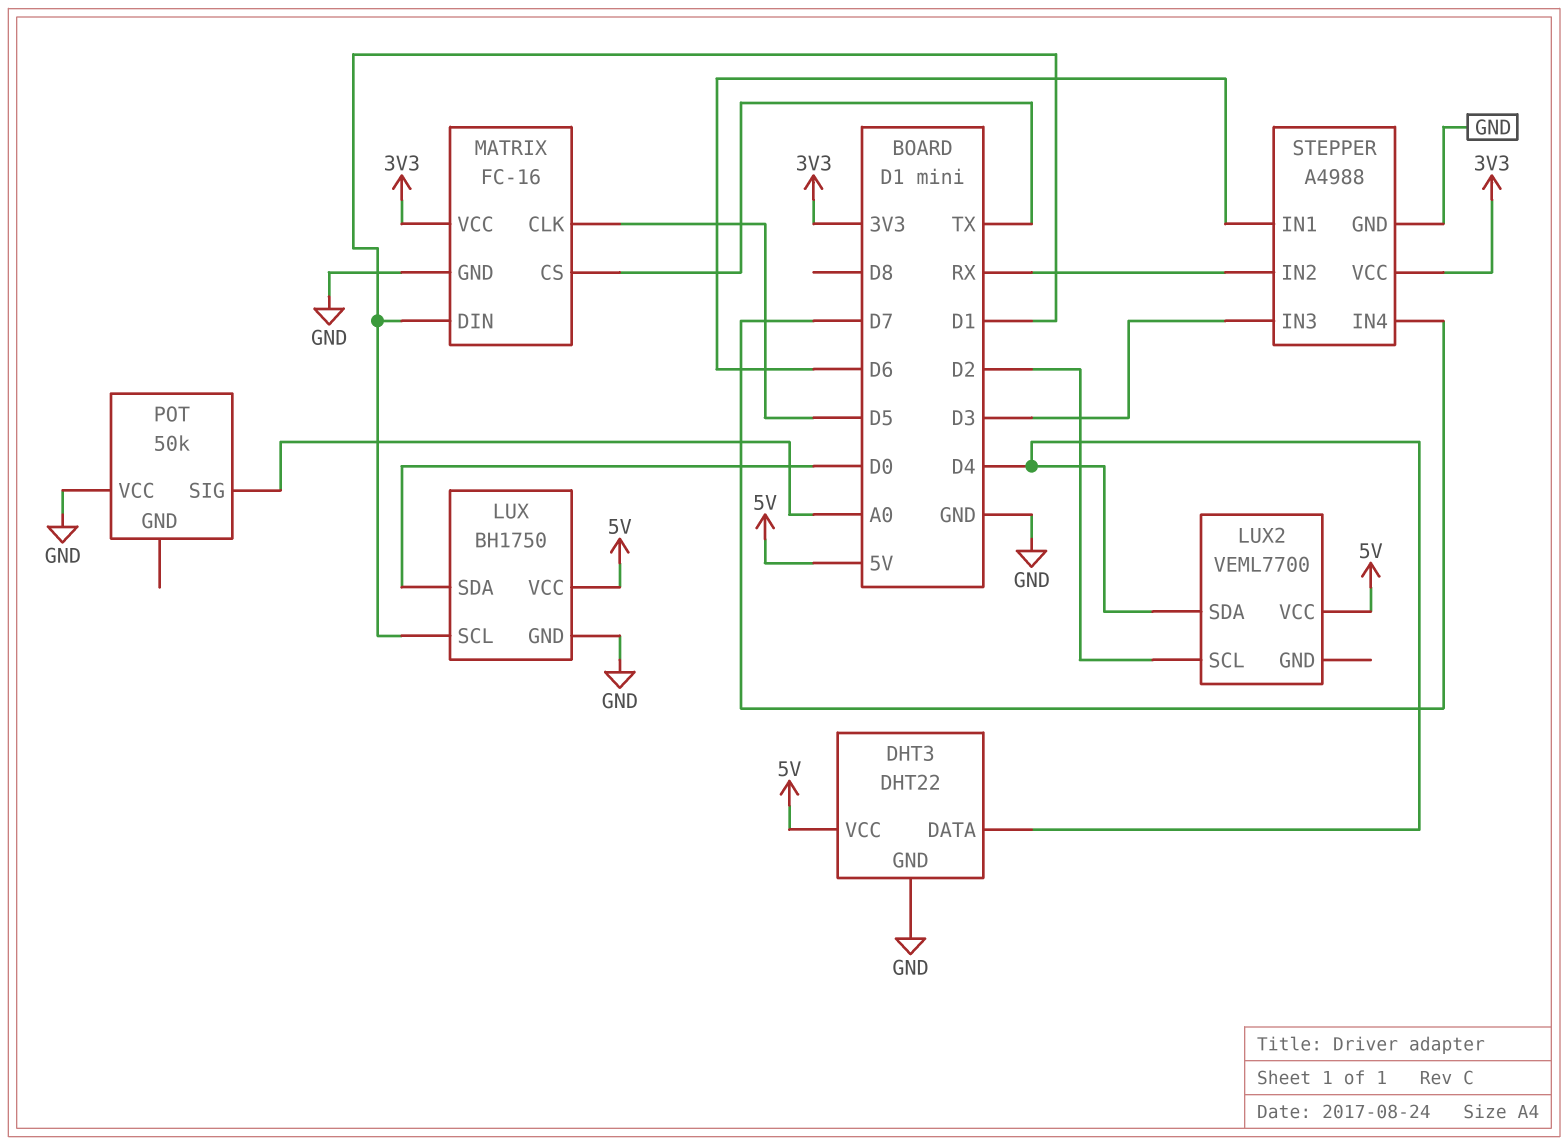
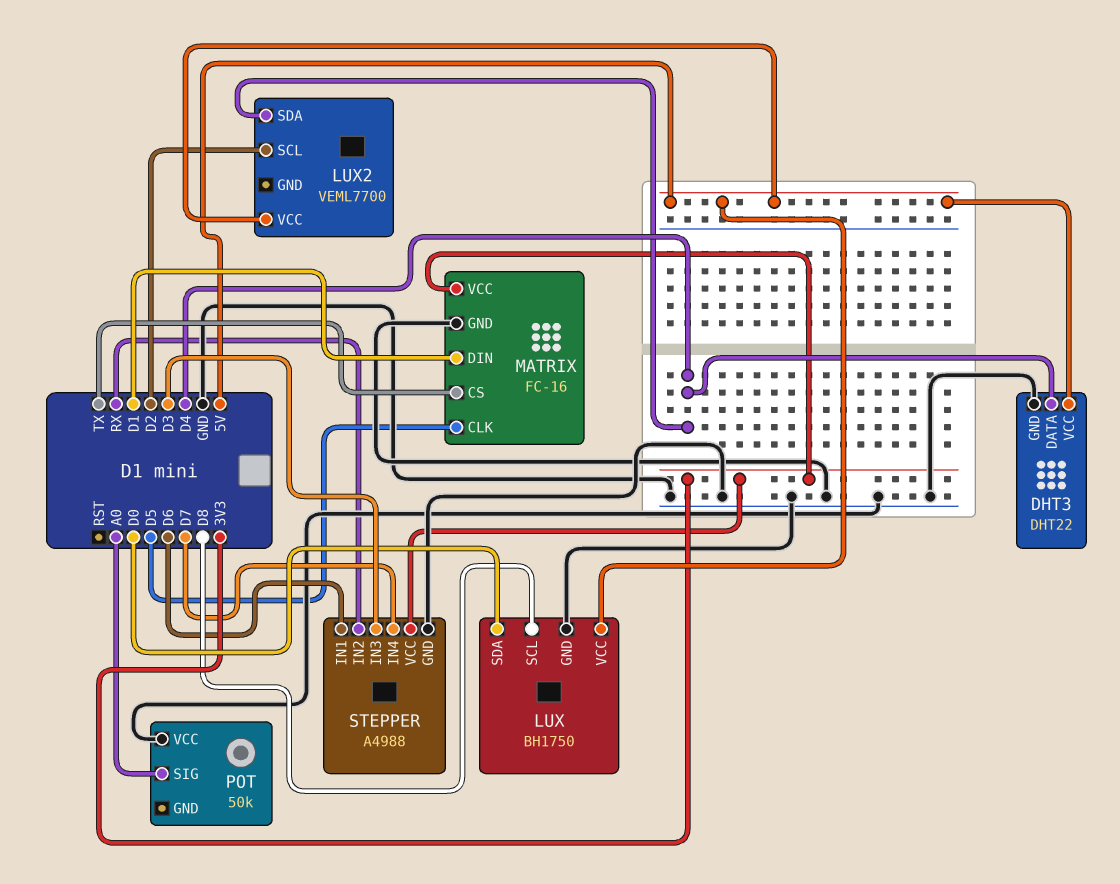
LUX pin SCL: D1 -> D8

